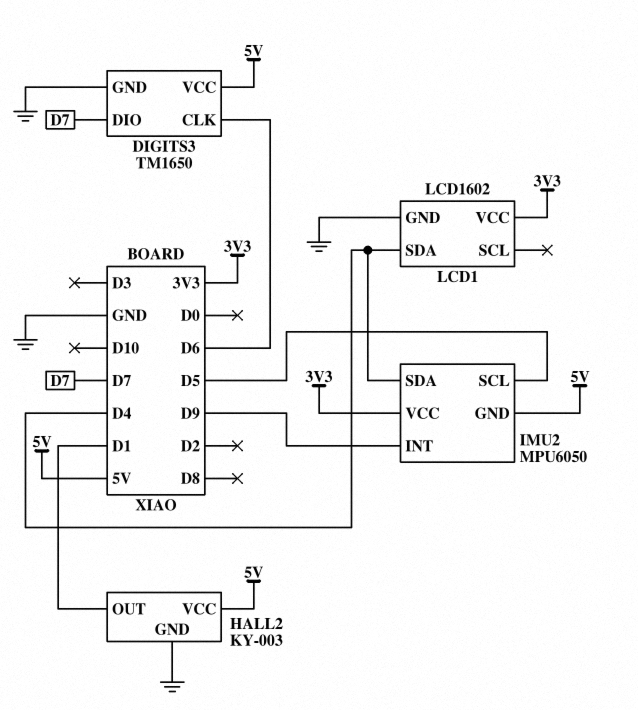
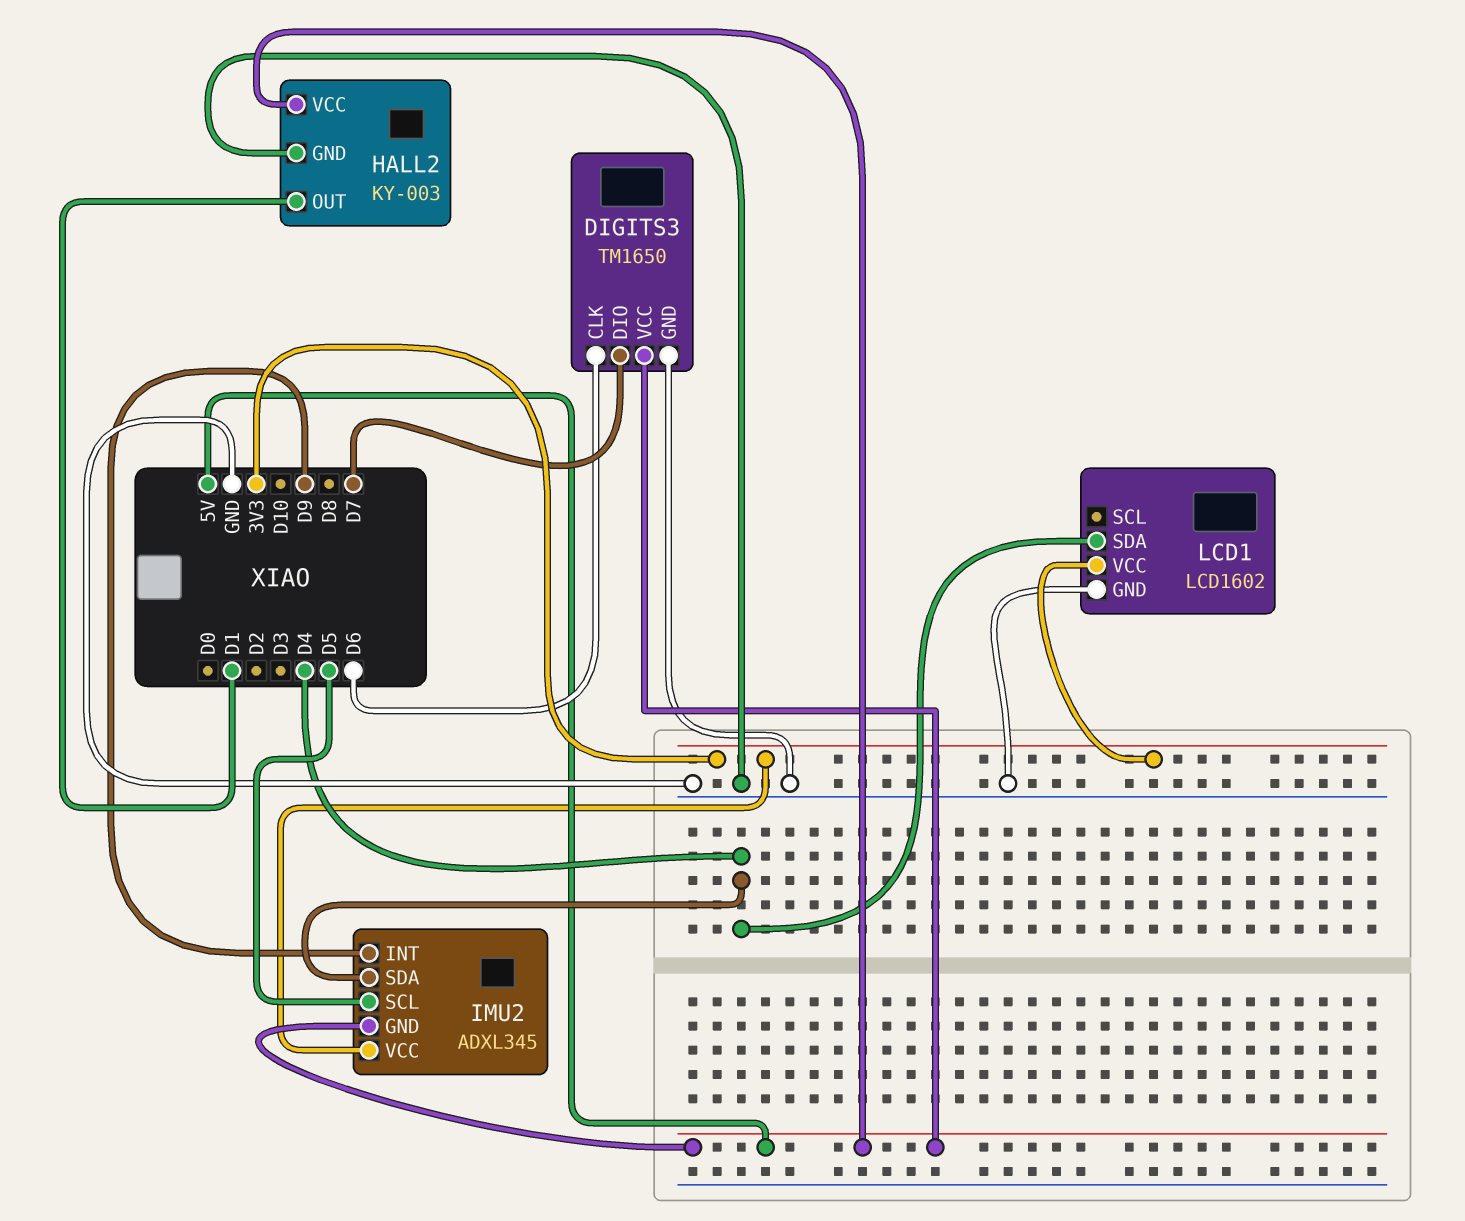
IMU2: MPU6050 -> ADXL345

